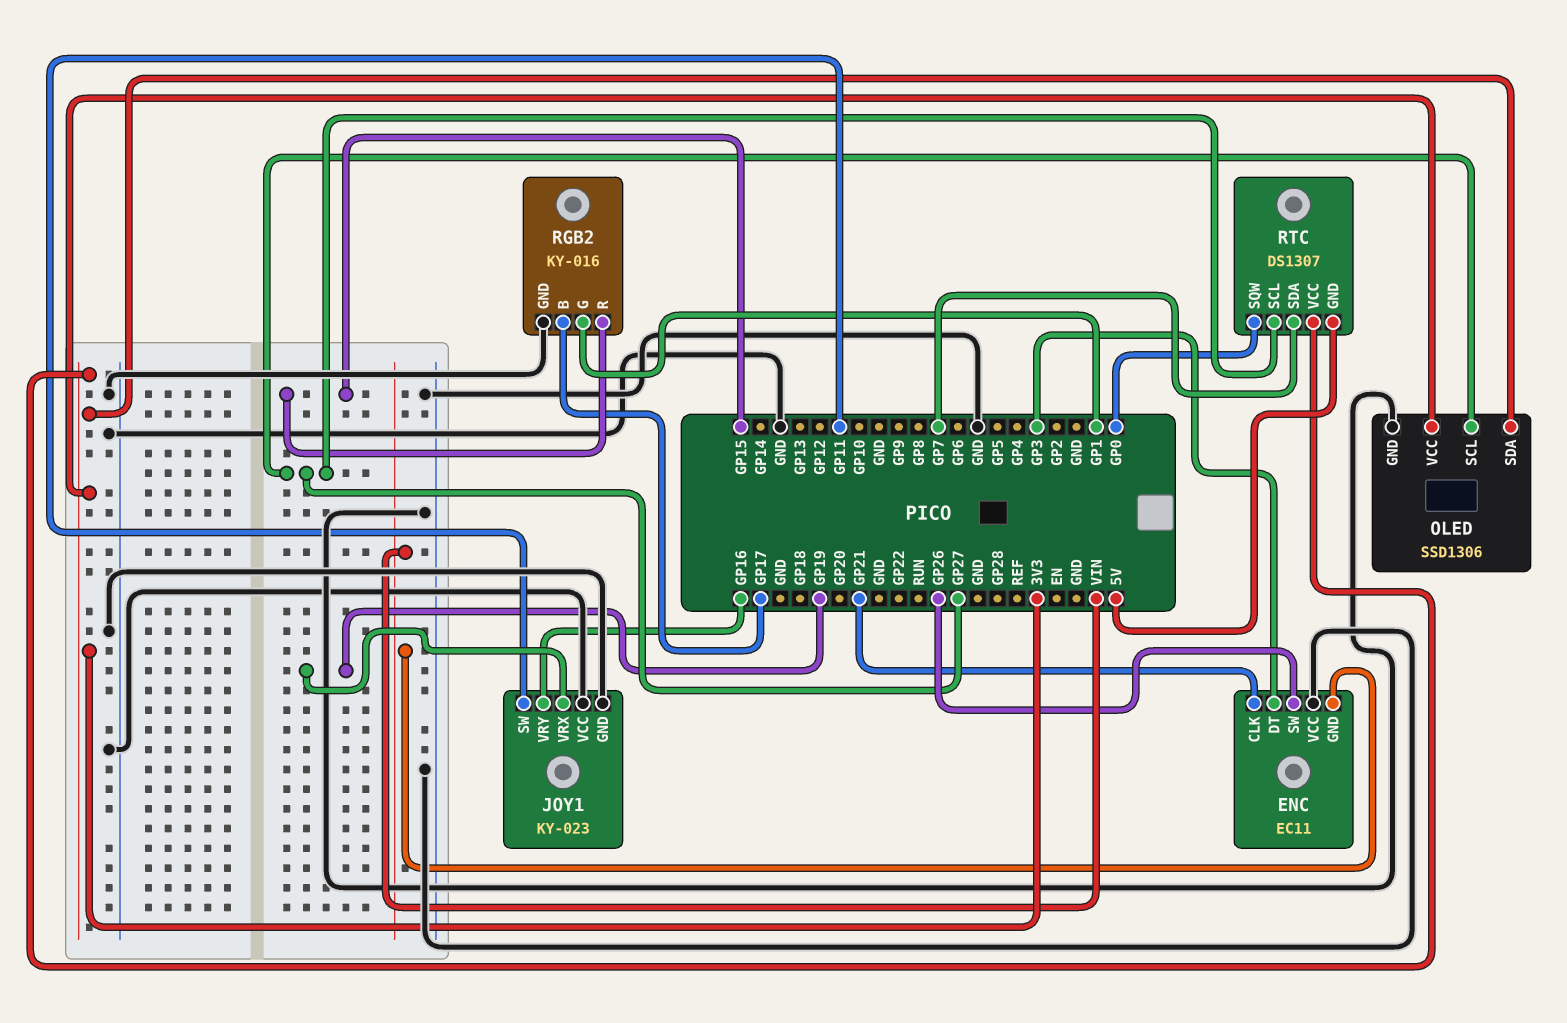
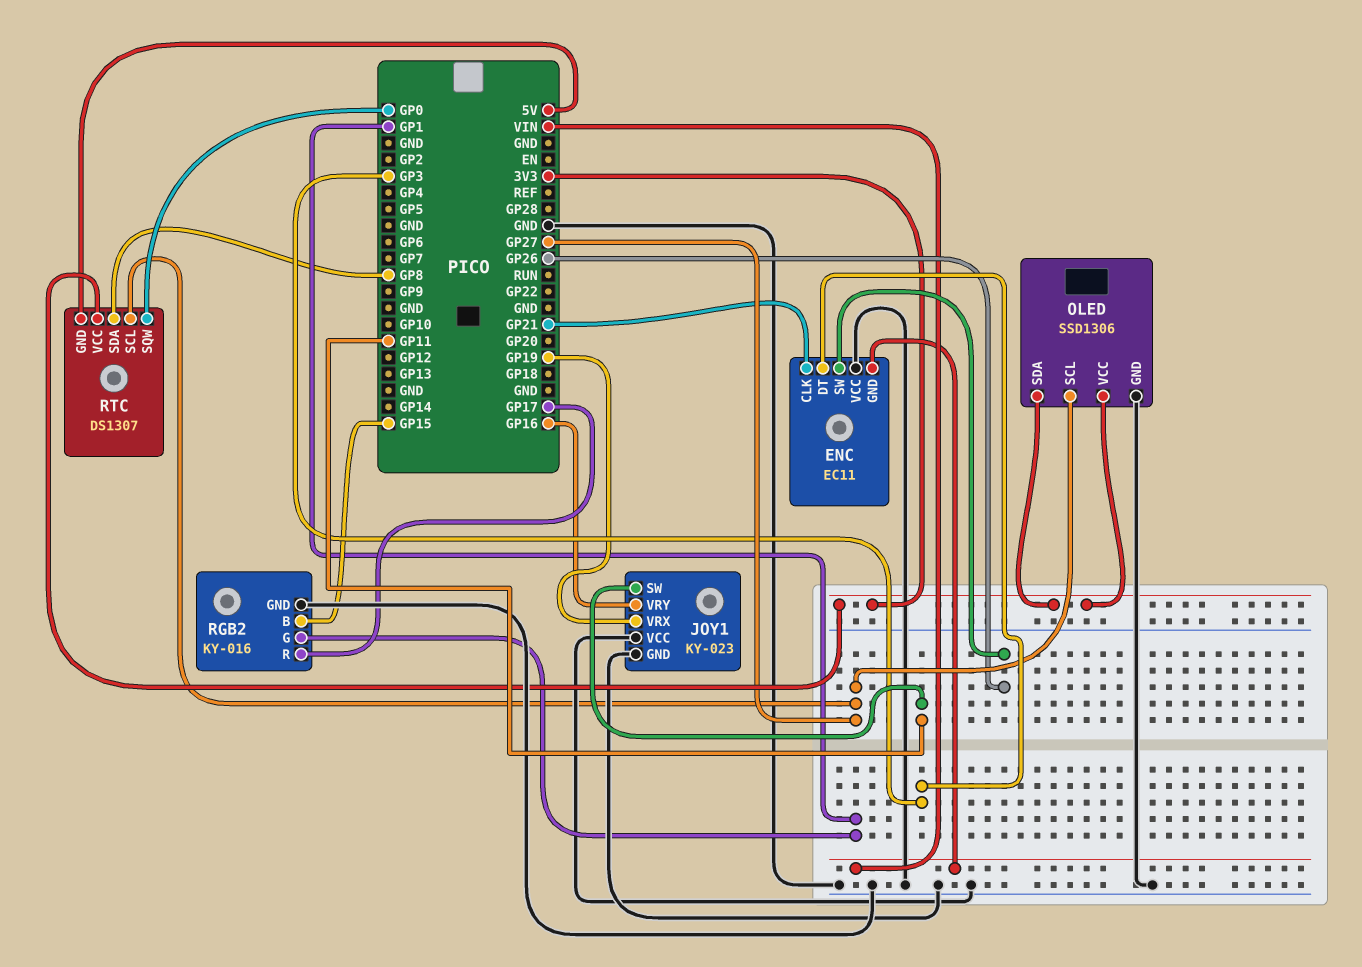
RGB2 pin B: GP17 -> GP15
RGB2 pin R: GP15 -> GP17
RTC pin SDA: GP7 -> GP8

